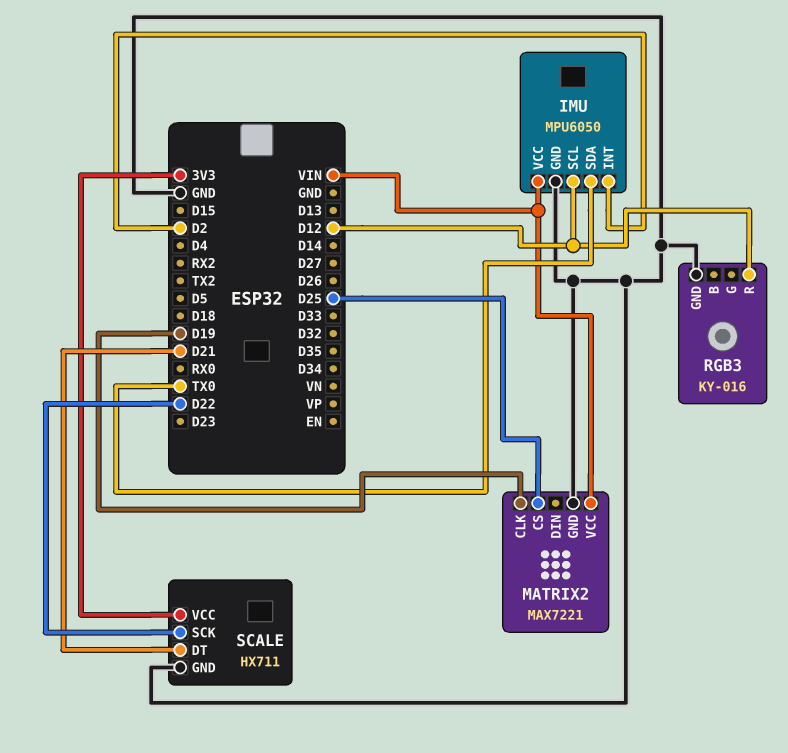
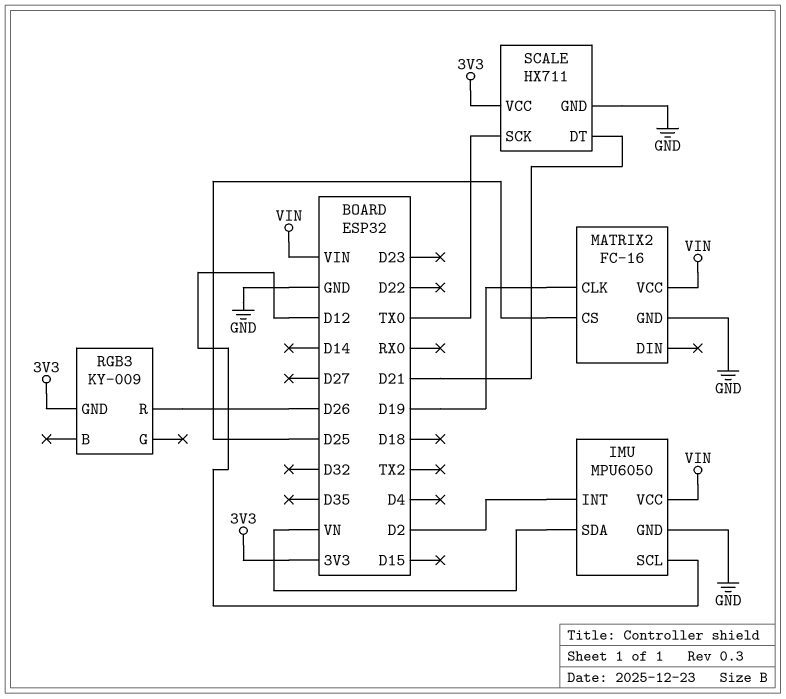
IMU pin SDA: TX0 -> VN
MATRIX2: MAX7221 -> FC-16
RGB3: KY-016 -> KY-009
RGB3 pin GND: GND -> 3V3
RGB3 pin R: D12 -> D26
SCALE pin SCK: D22 -> TX0

